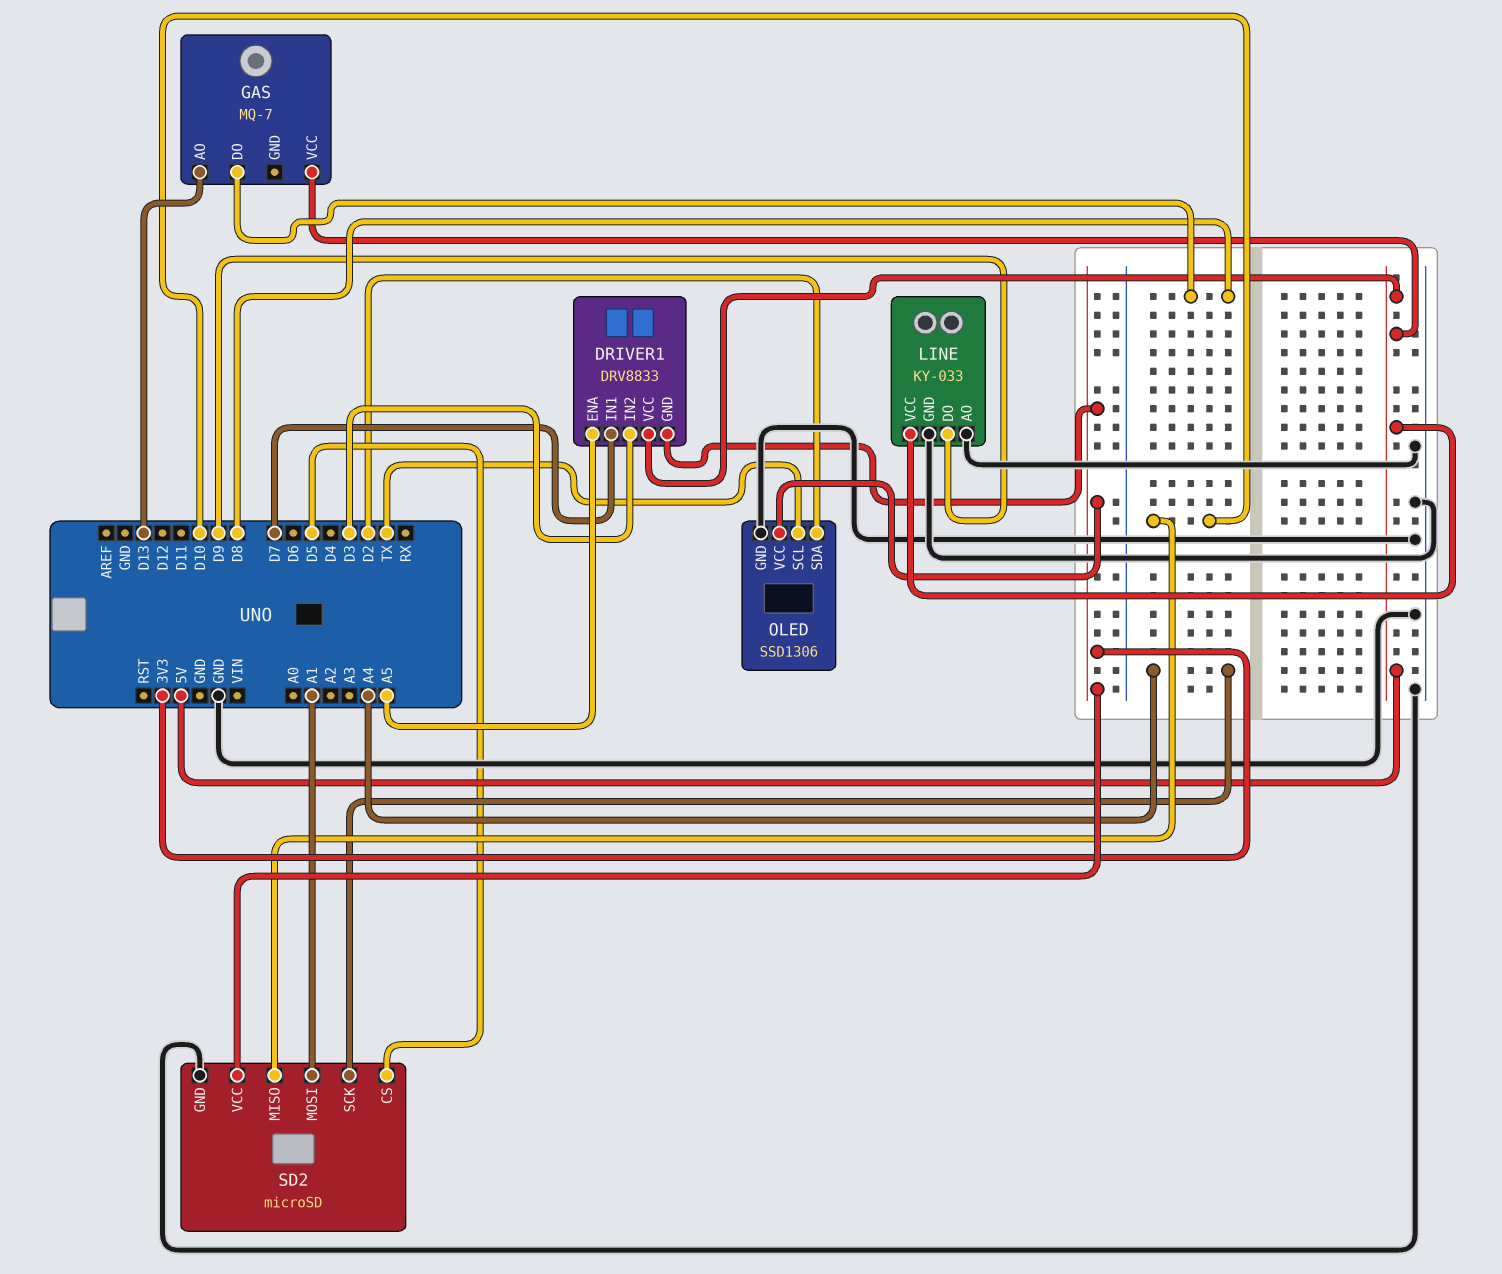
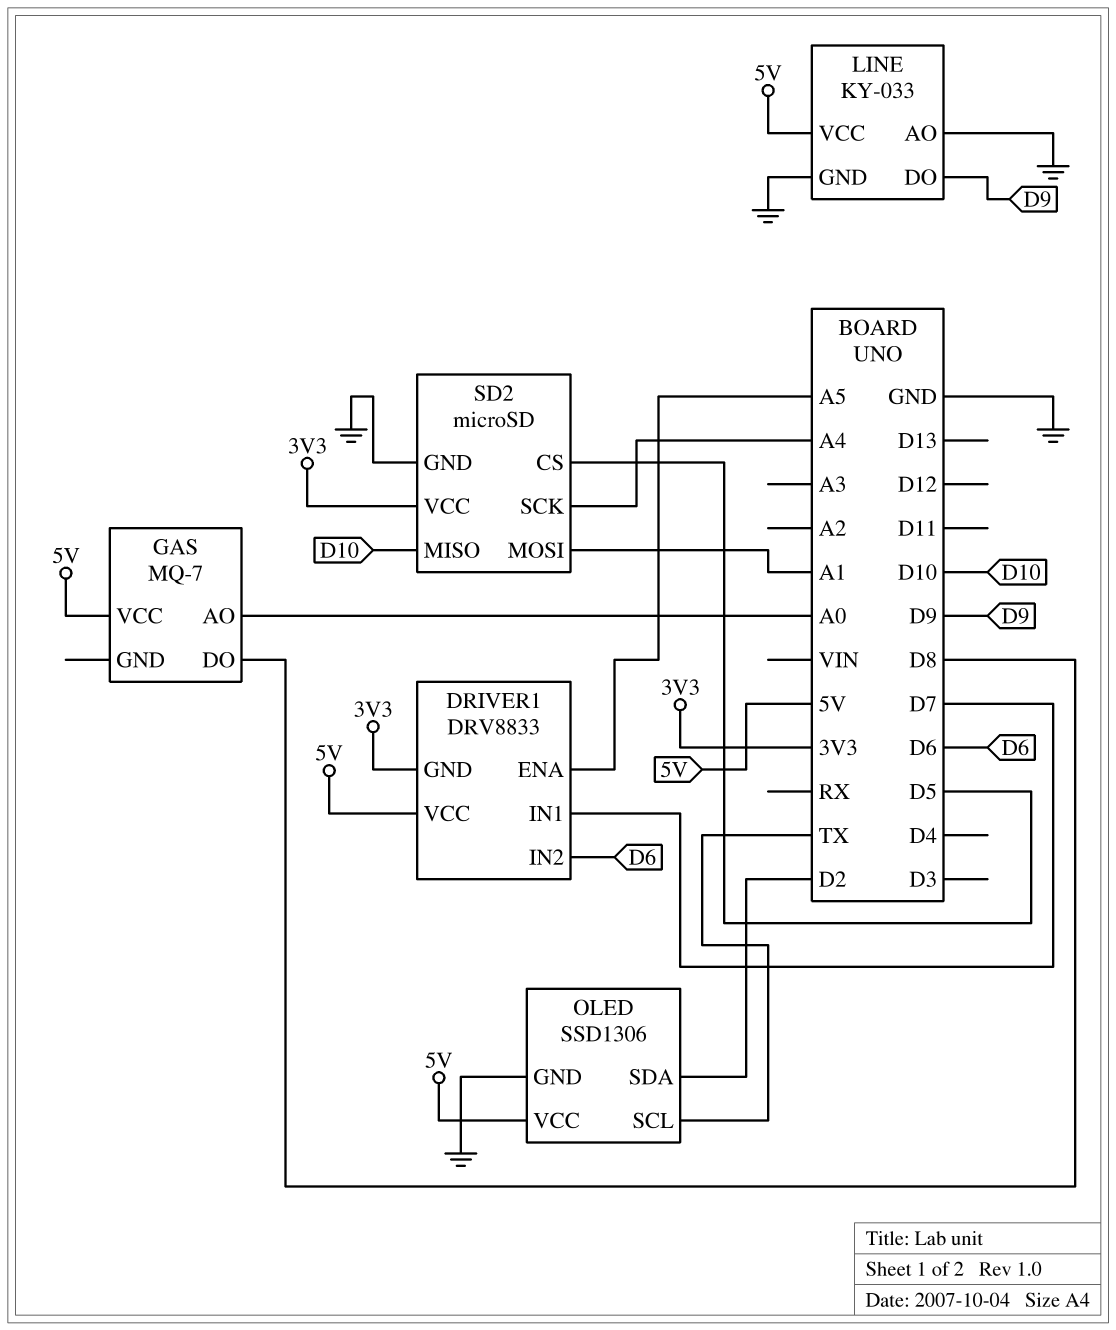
DRIVER1 pin IN2: D3 -> D6
GAS pin AO: D13 -> A0
OLED pin VCC: 3V3 -> 5V

